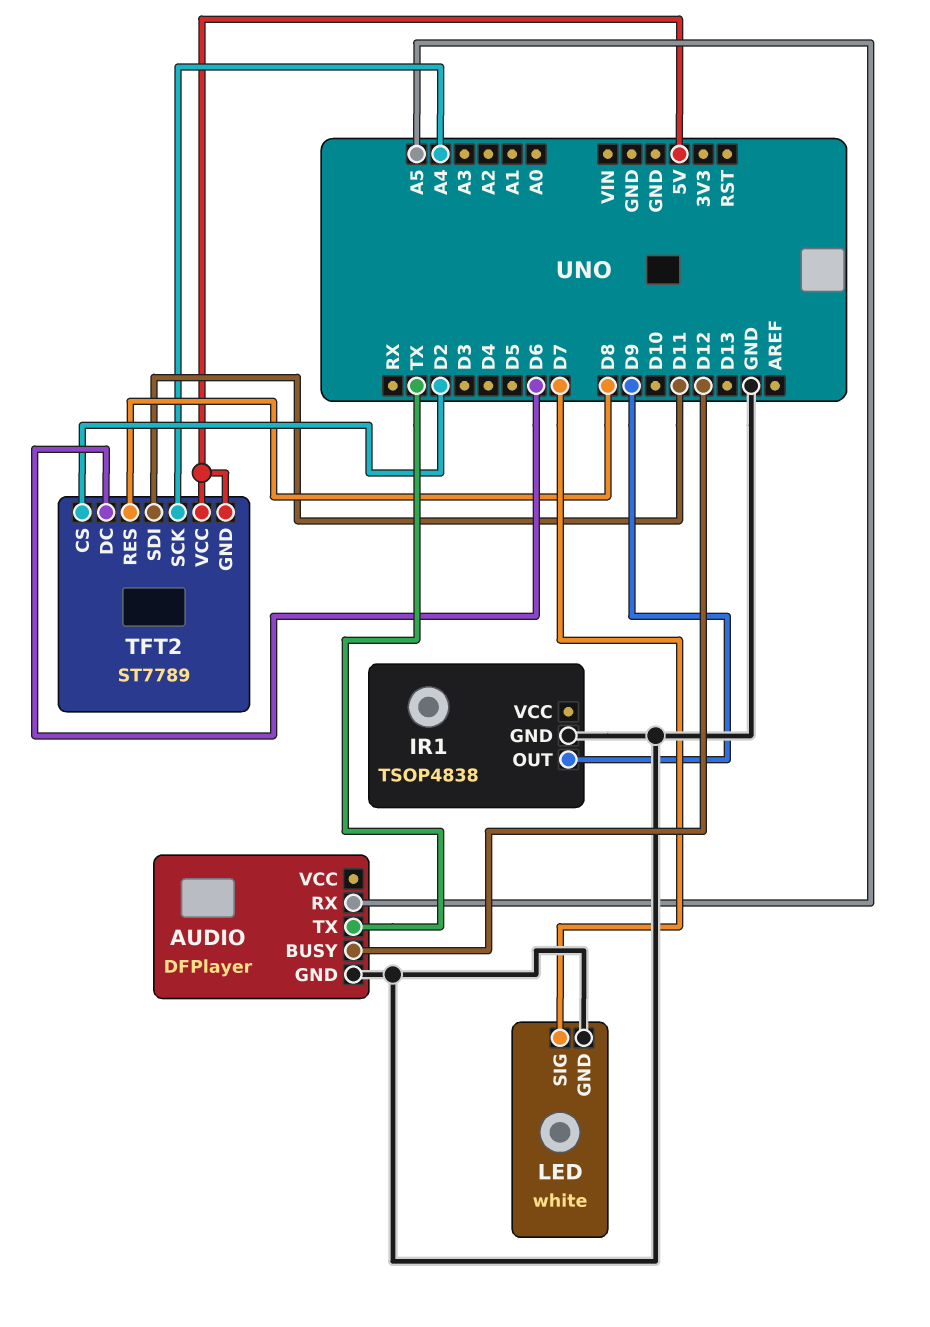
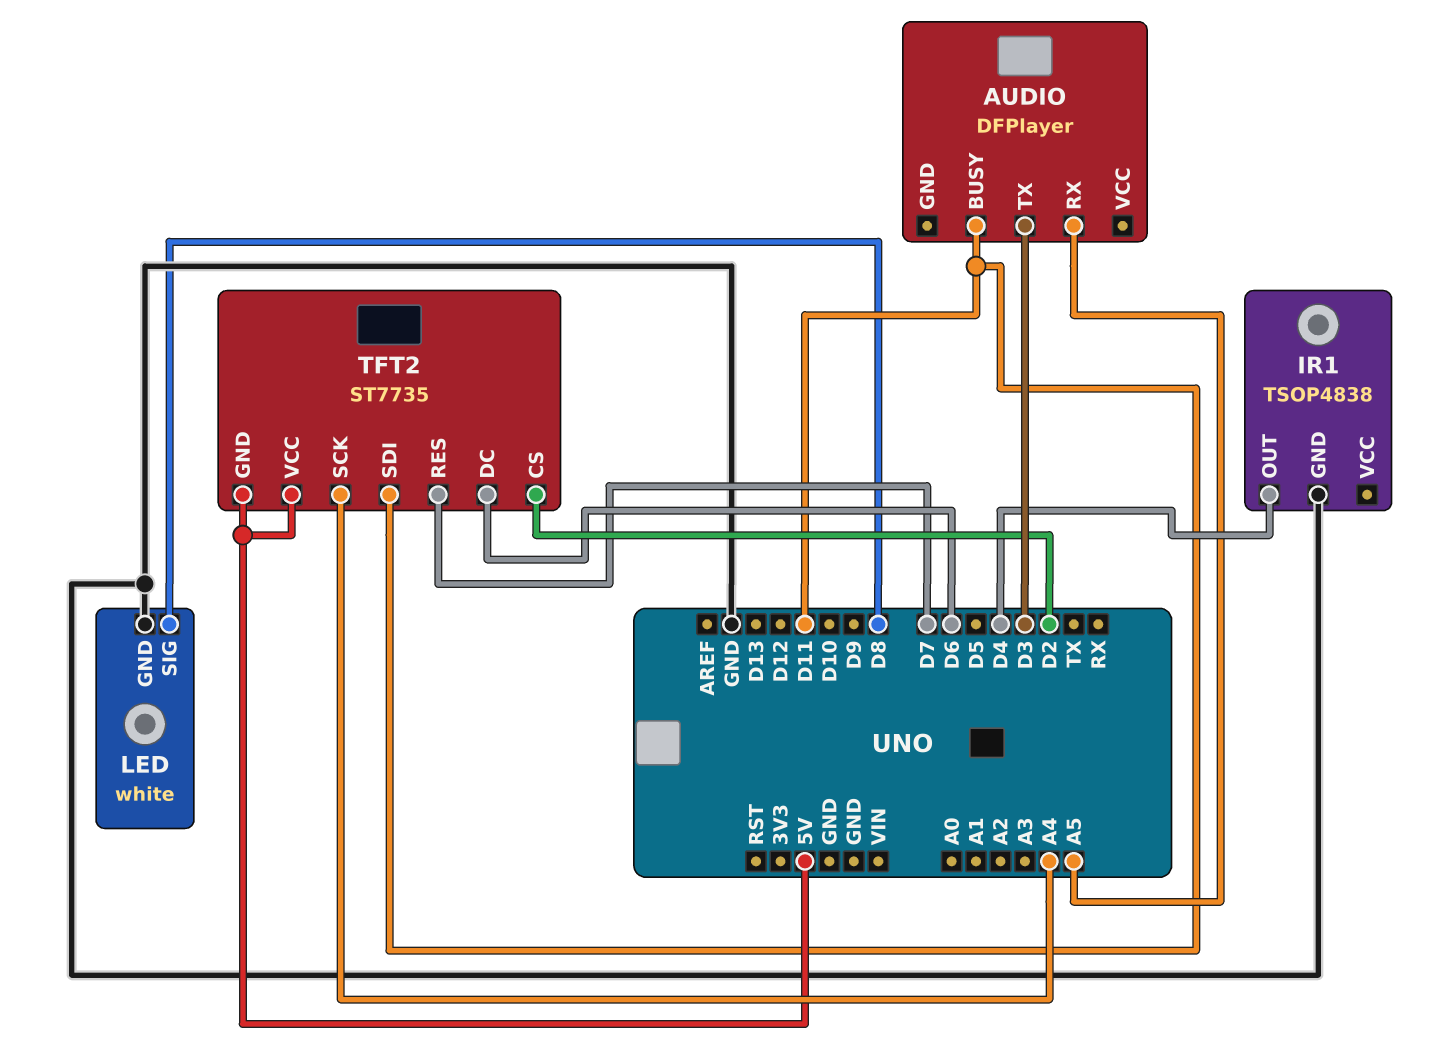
AUDIO pin BUSY: D12 -> D11
AUDIO pin GND: GND -> none
AUDIO pin TX: TX -> D3
IR1 pin OUT: D9 -> D4
LED pin SIG: D7 -> D8
TFT2: ST7789 -> ST7735
TFT2 pin RES: D8 -> D7

